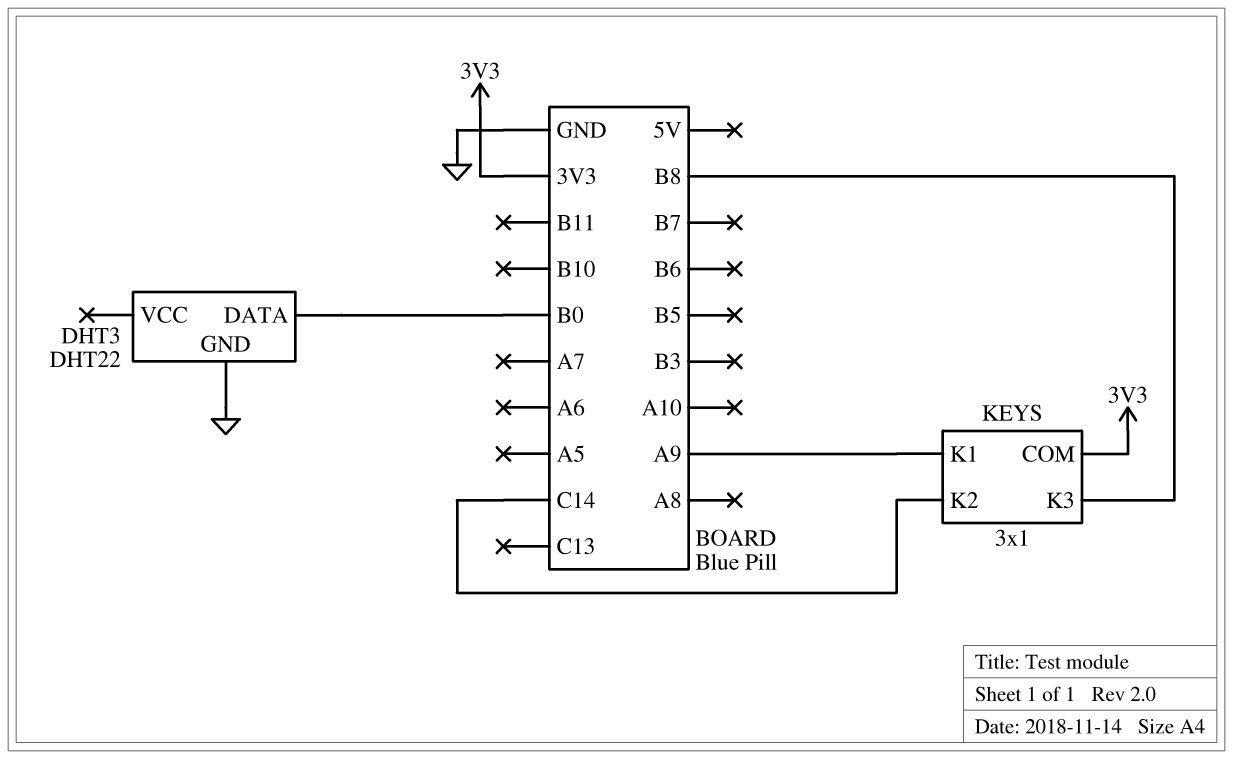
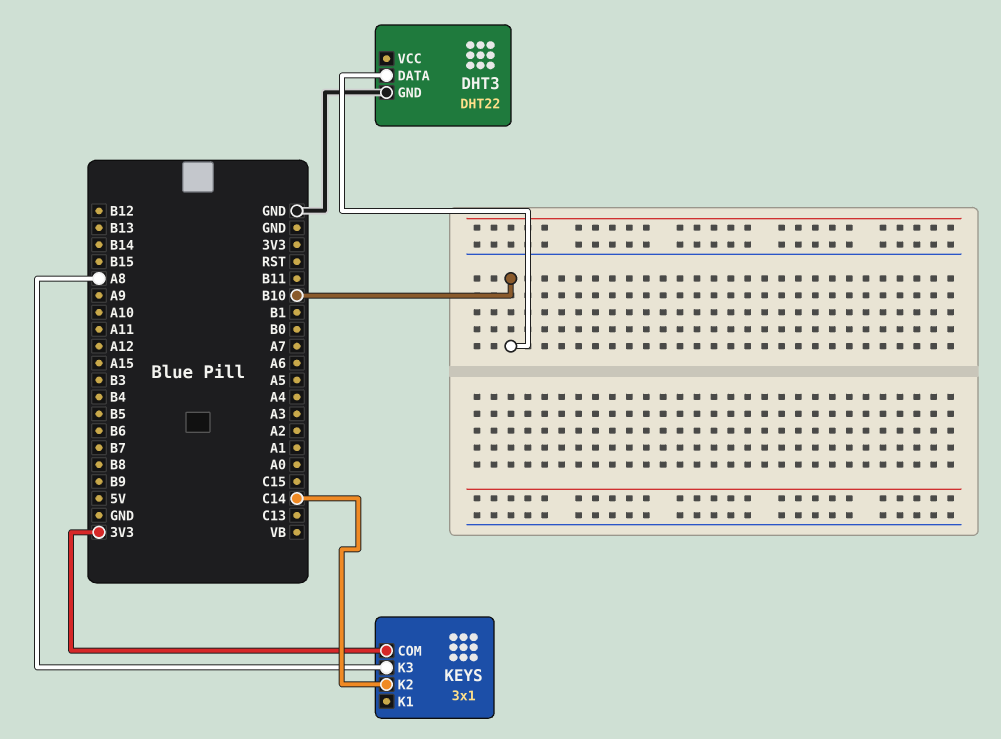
DHT3 pin DATA: B0 -> B10
KEYS pin K1: A9 -> none
KEYS pin K3: B8 -> A8

